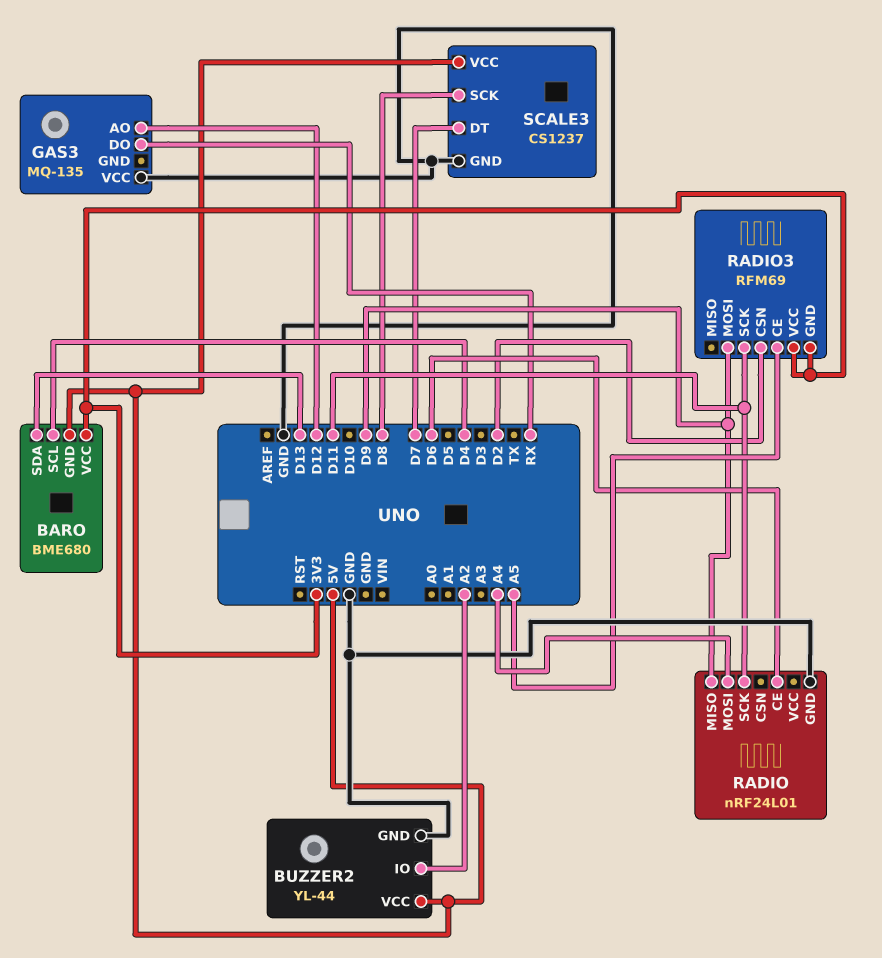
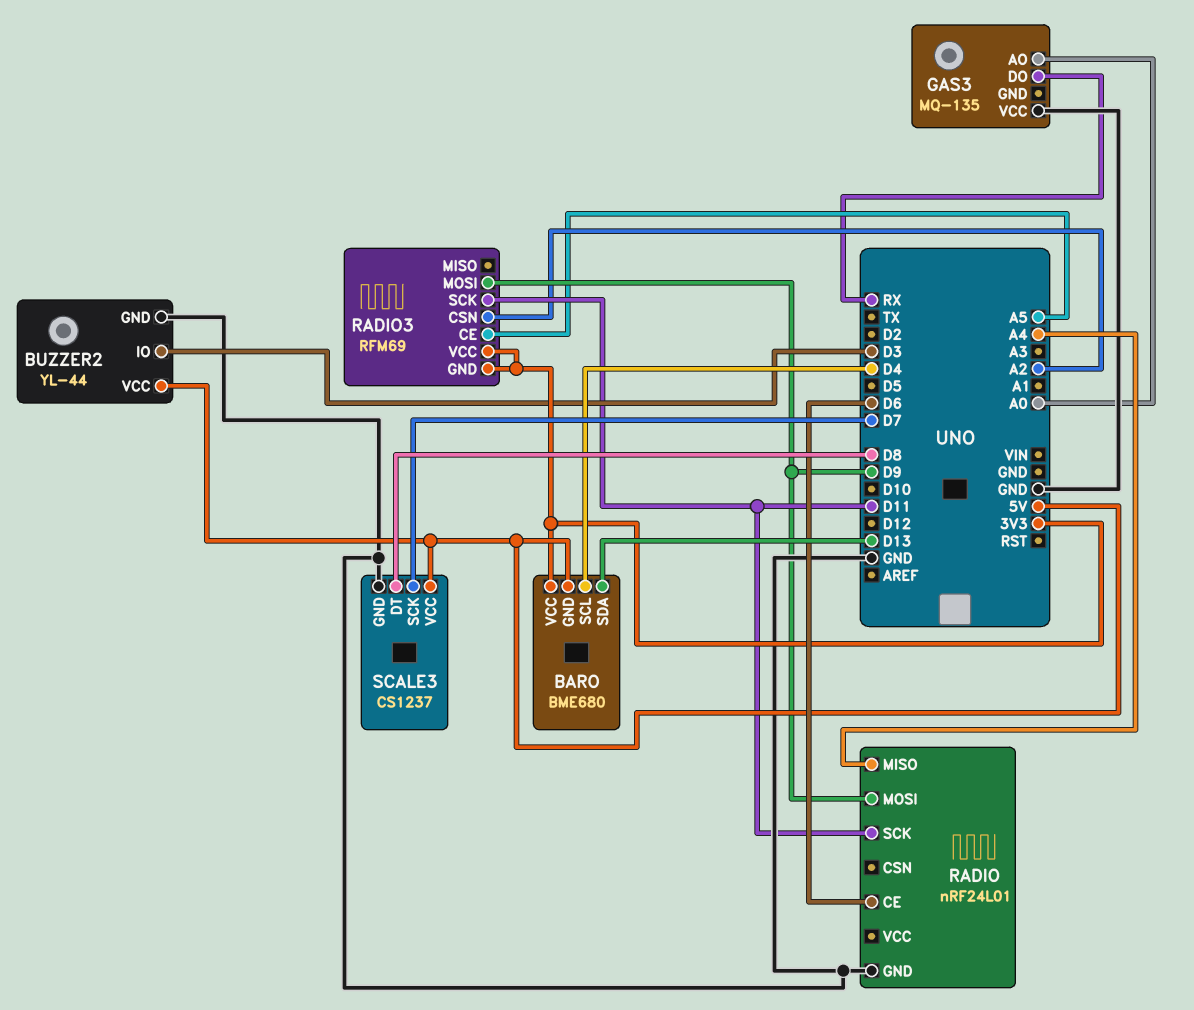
BUZZER2 pin IO: A2 -> D3
GAS3 pin AO: D12 -> A0
RADIO pin MISO: D9 -> A4
RADIO pin MOSI: A4 -> D9
RADIO3 pin CSN: D2 -> A2
SCALE3 pin DT: D7 -> D8
SCALE3 pin SCK: D8 -> D7

